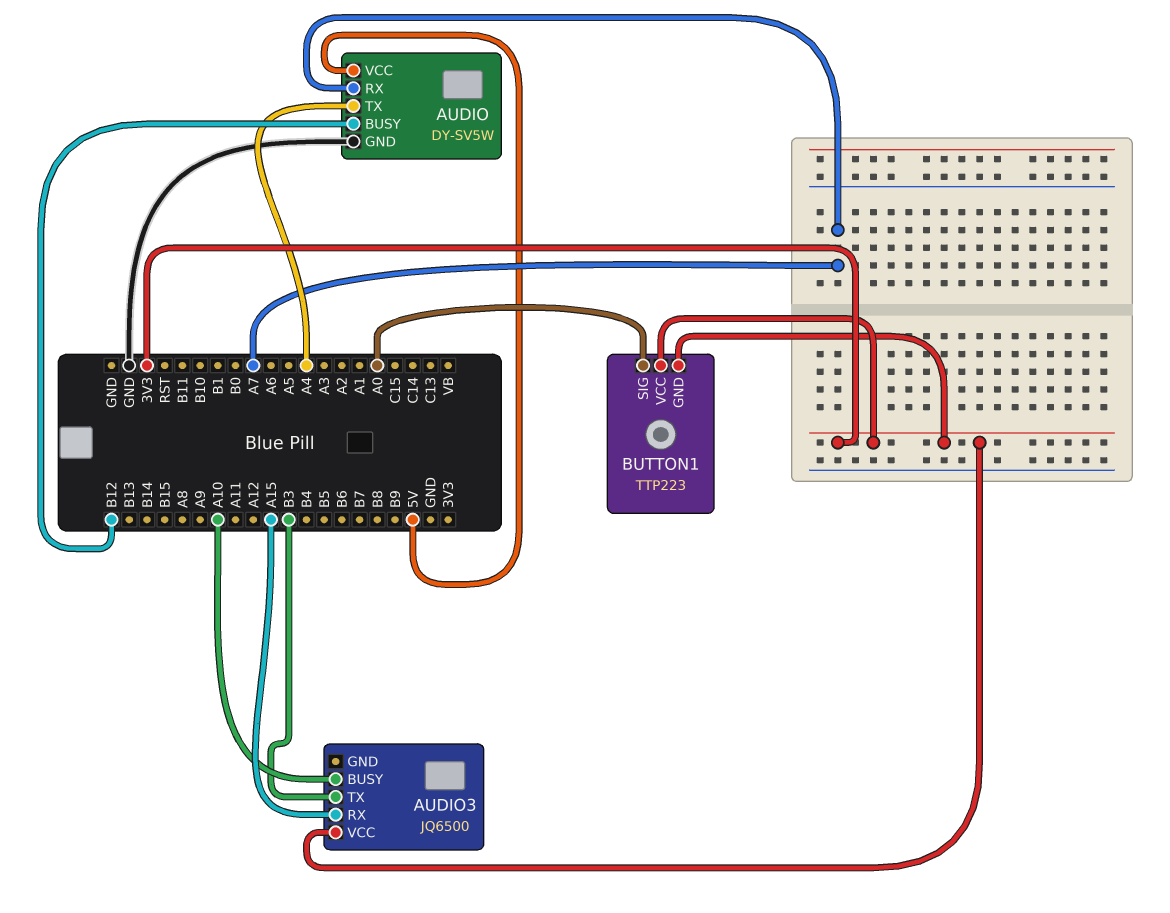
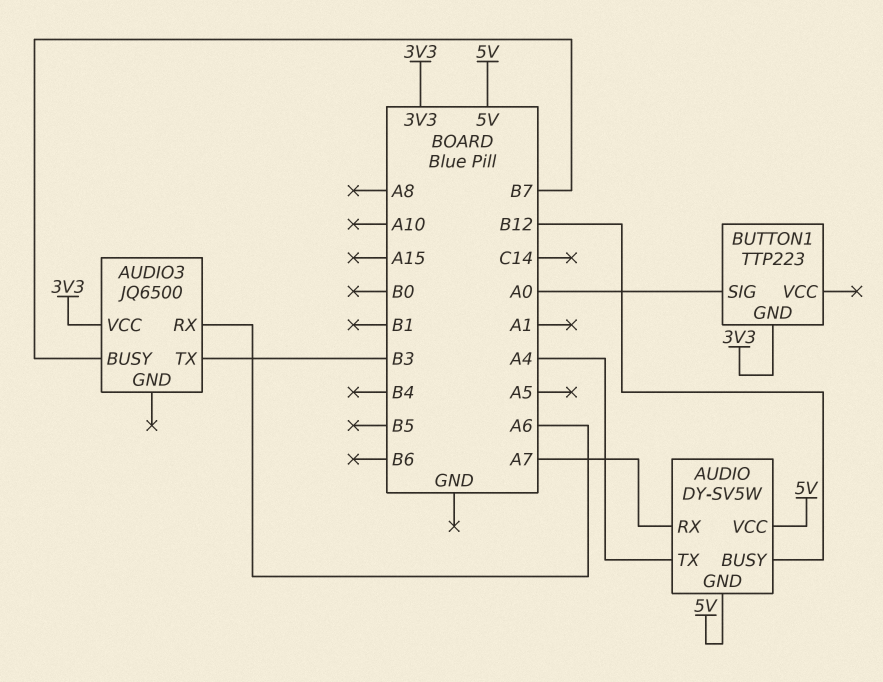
AUDIO pin GND: GND -> 5V
AUDIO3 pin BUSY: A10 -> B7
AUDIO3 pin RX: A15 -> A6
BUTTON1 pin VCC: 3V3 -> none

